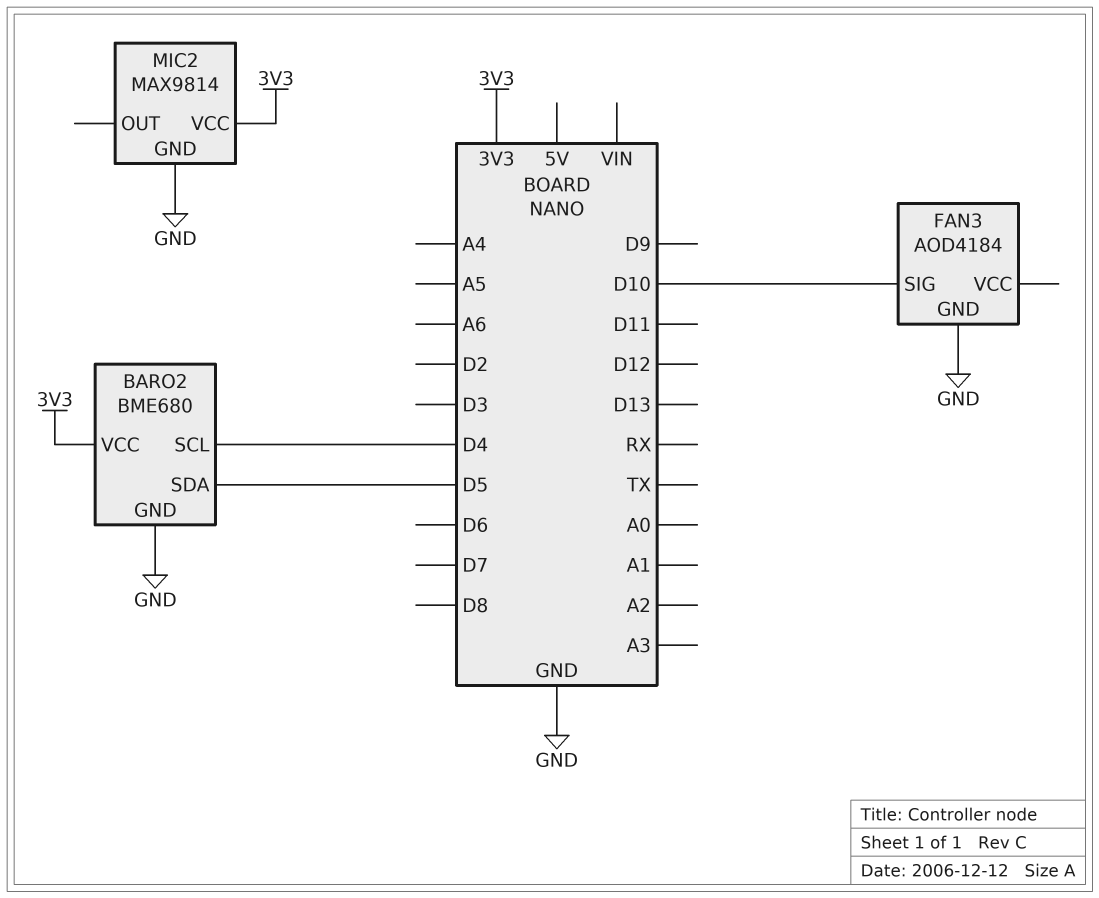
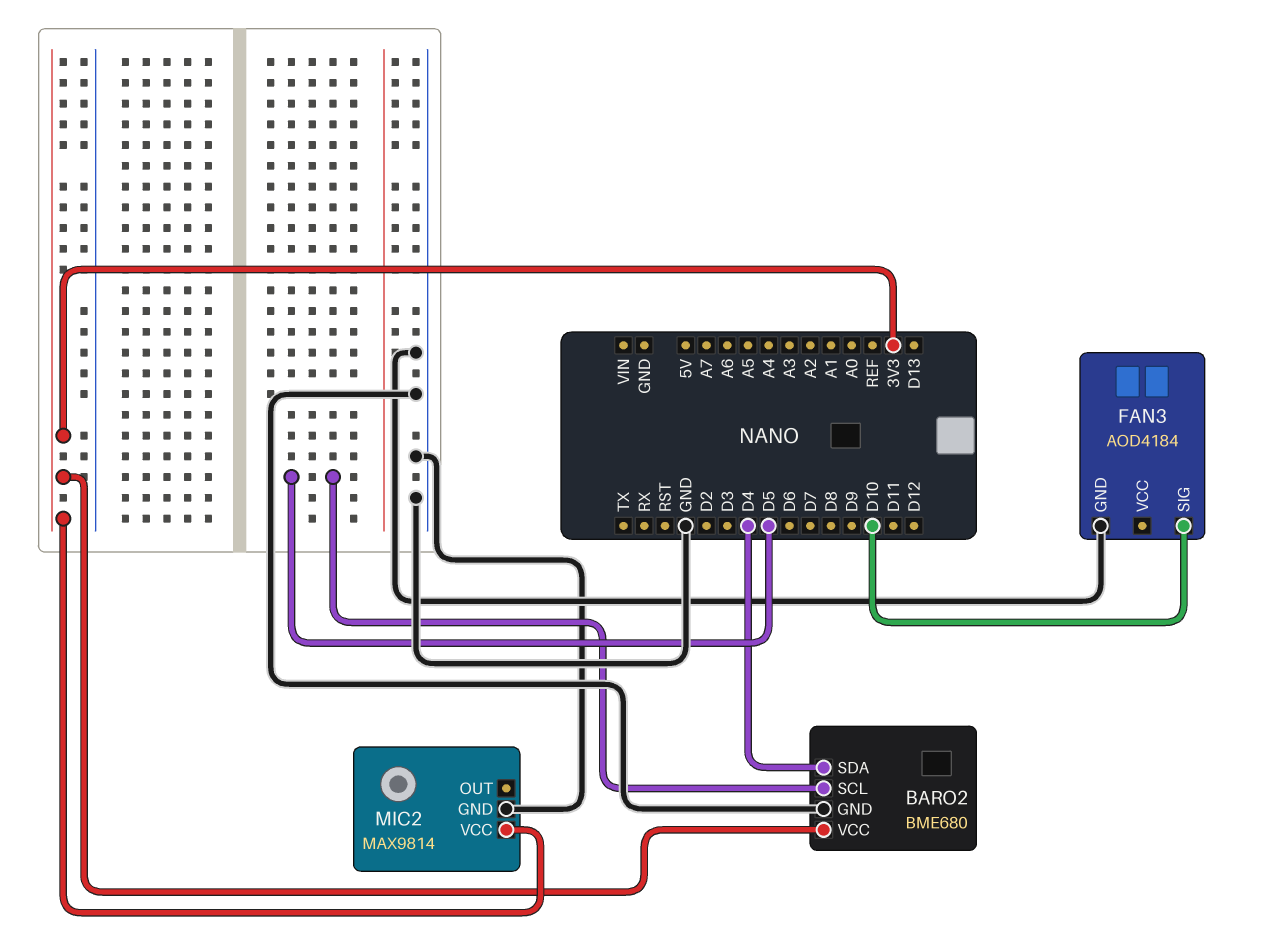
BARO2 pin SCL: D4 -> D5
BARO2 pin SDA: D5 -> D4

